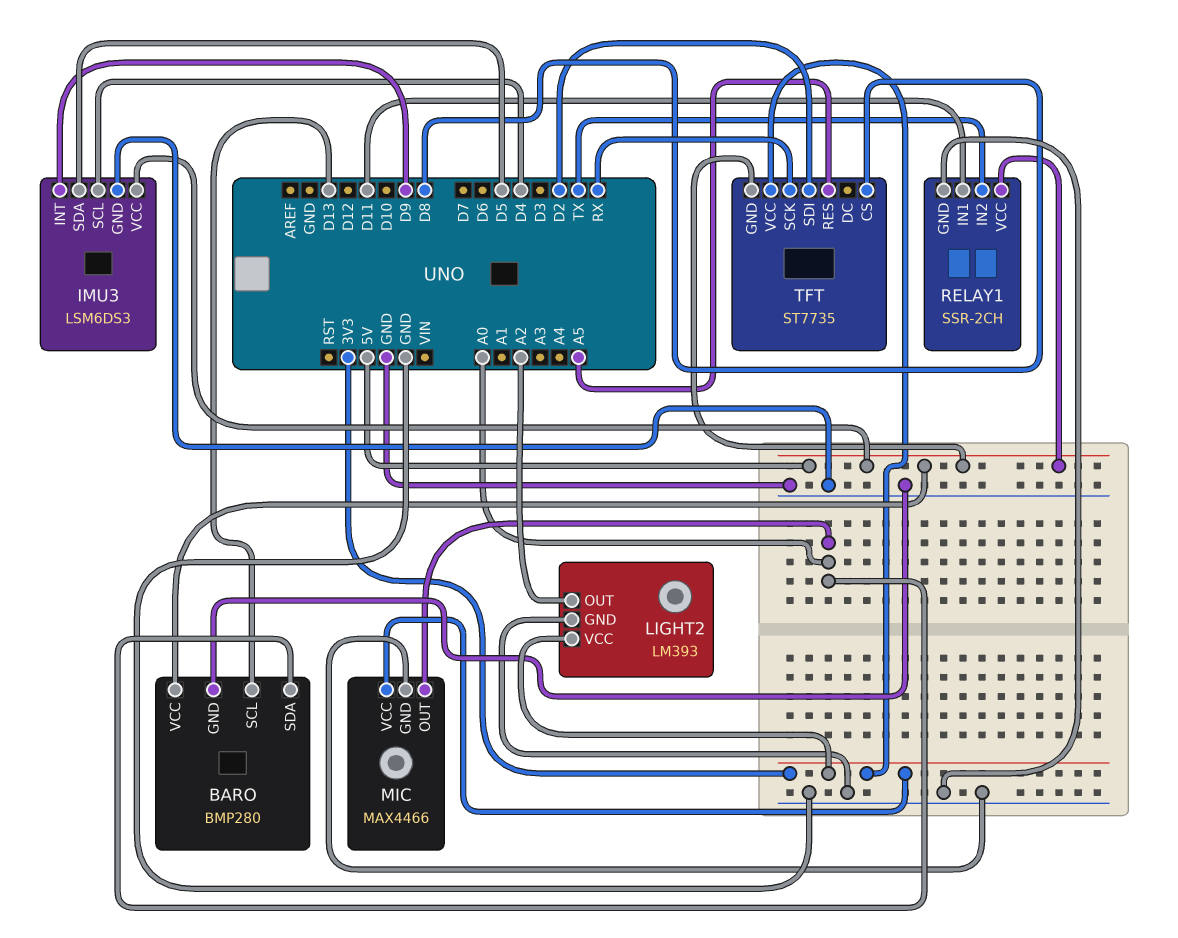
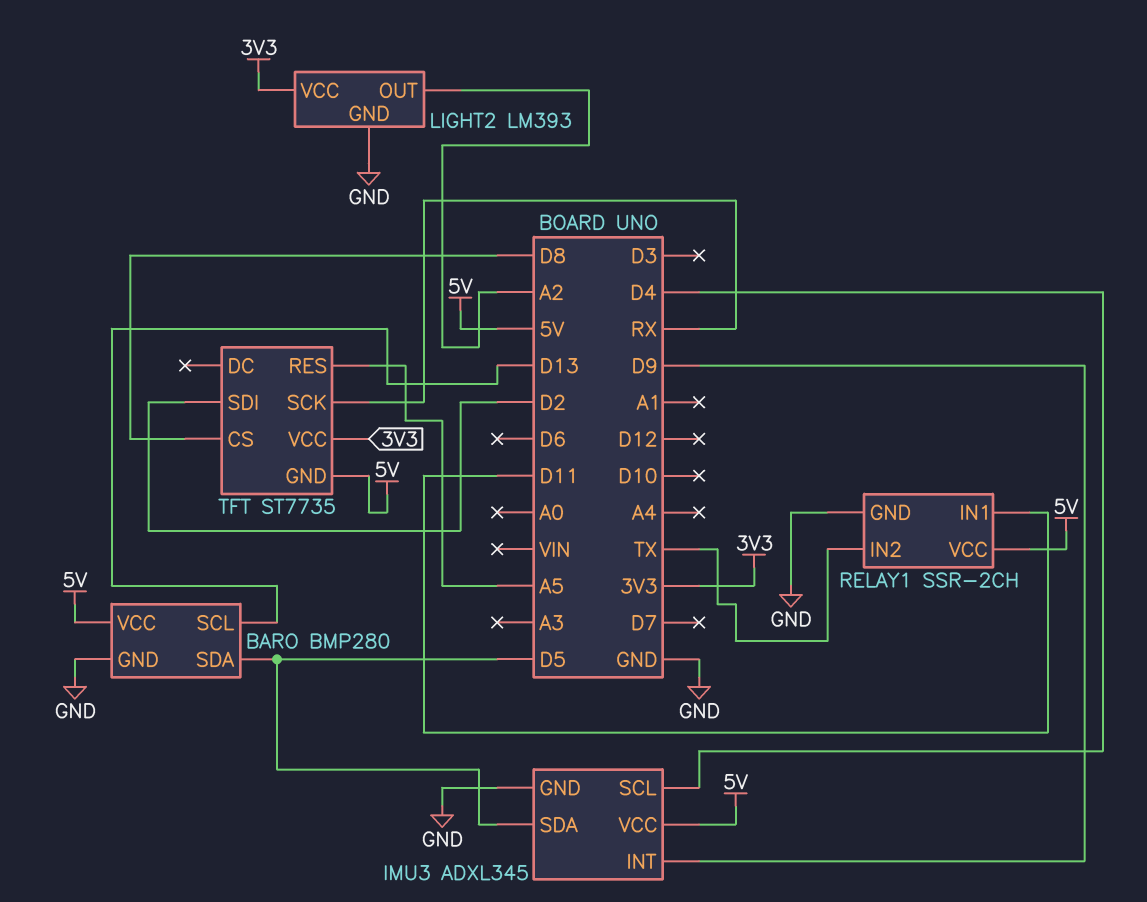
BARO pin SDA: A0 -> D5
IMU3: LSM6DS3 -> ADXL345
MIC: MAX4466 -> none
MIC pin GND: GND -> none
MIC pin OUT: A0 -> none
MIC pin VCC: 3V3 -> none

